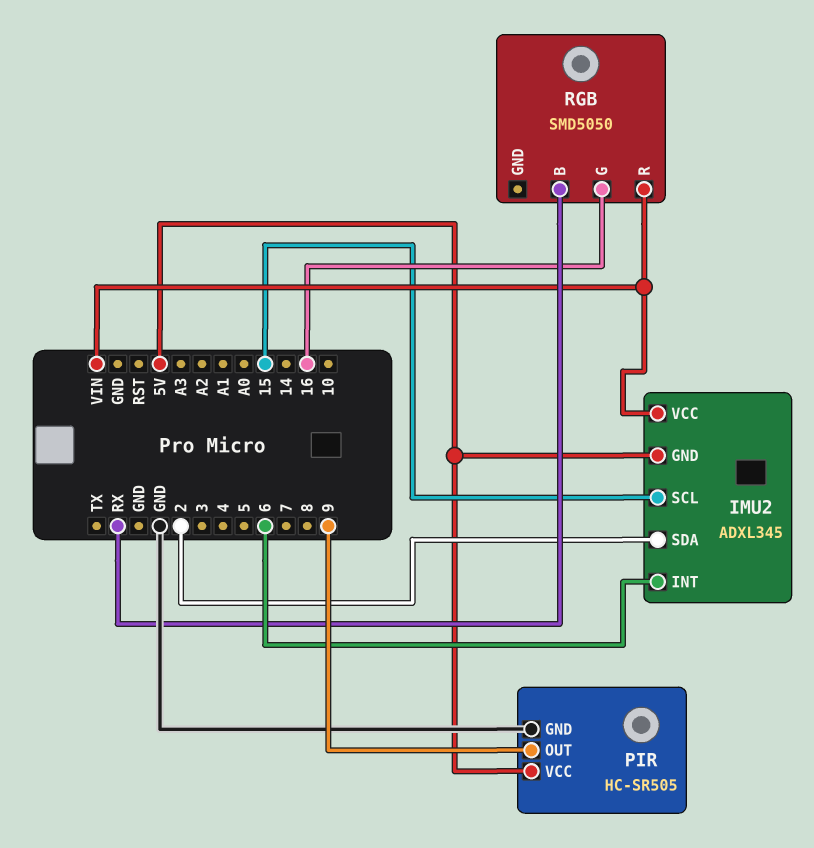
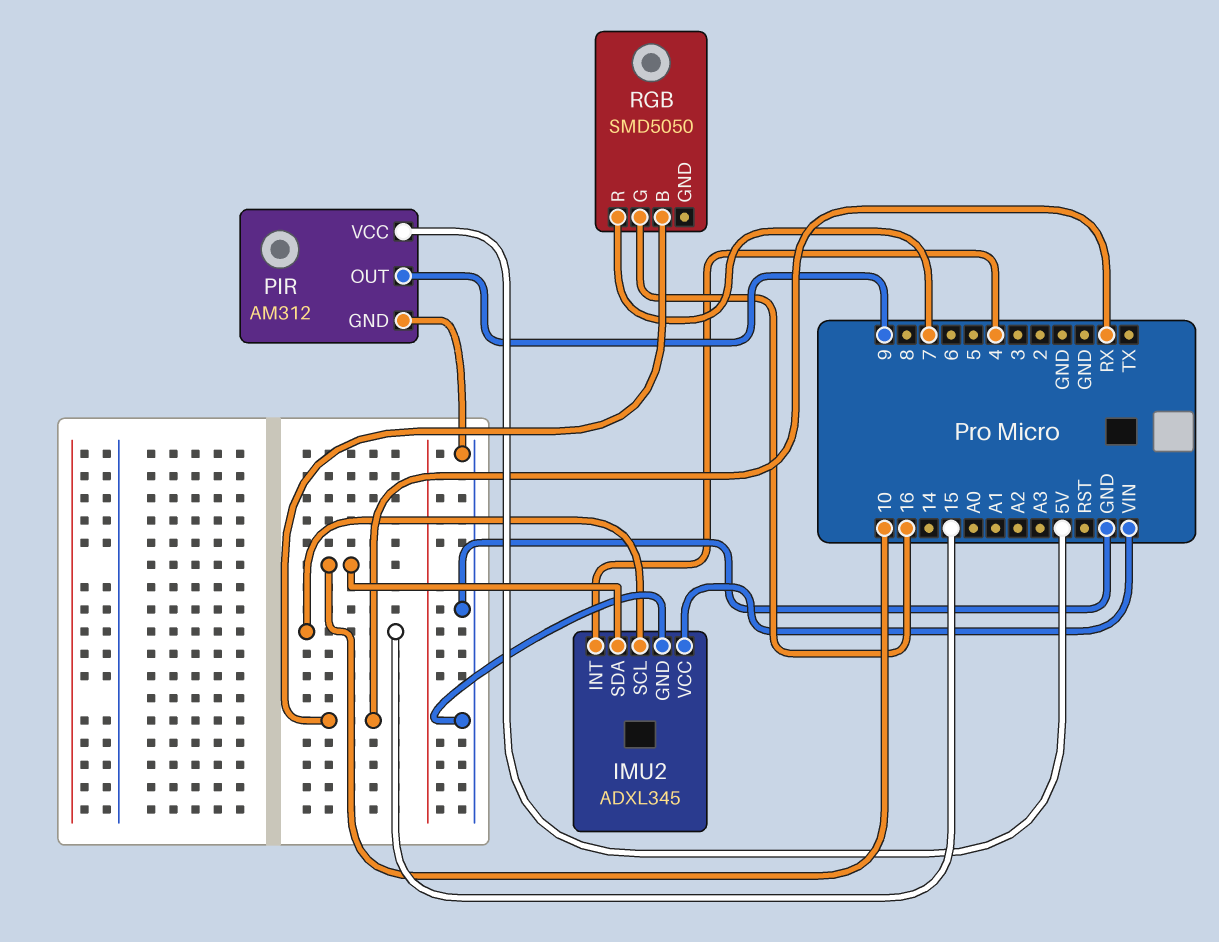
IMU2 pin GND: 5V -> GND
IMU2 pin INT: 6 -> 4
IMU2 pin SDA: 2 -> 10
PIR: HC-SR505 -> AM312
RGB pin R: VIN -> 7

